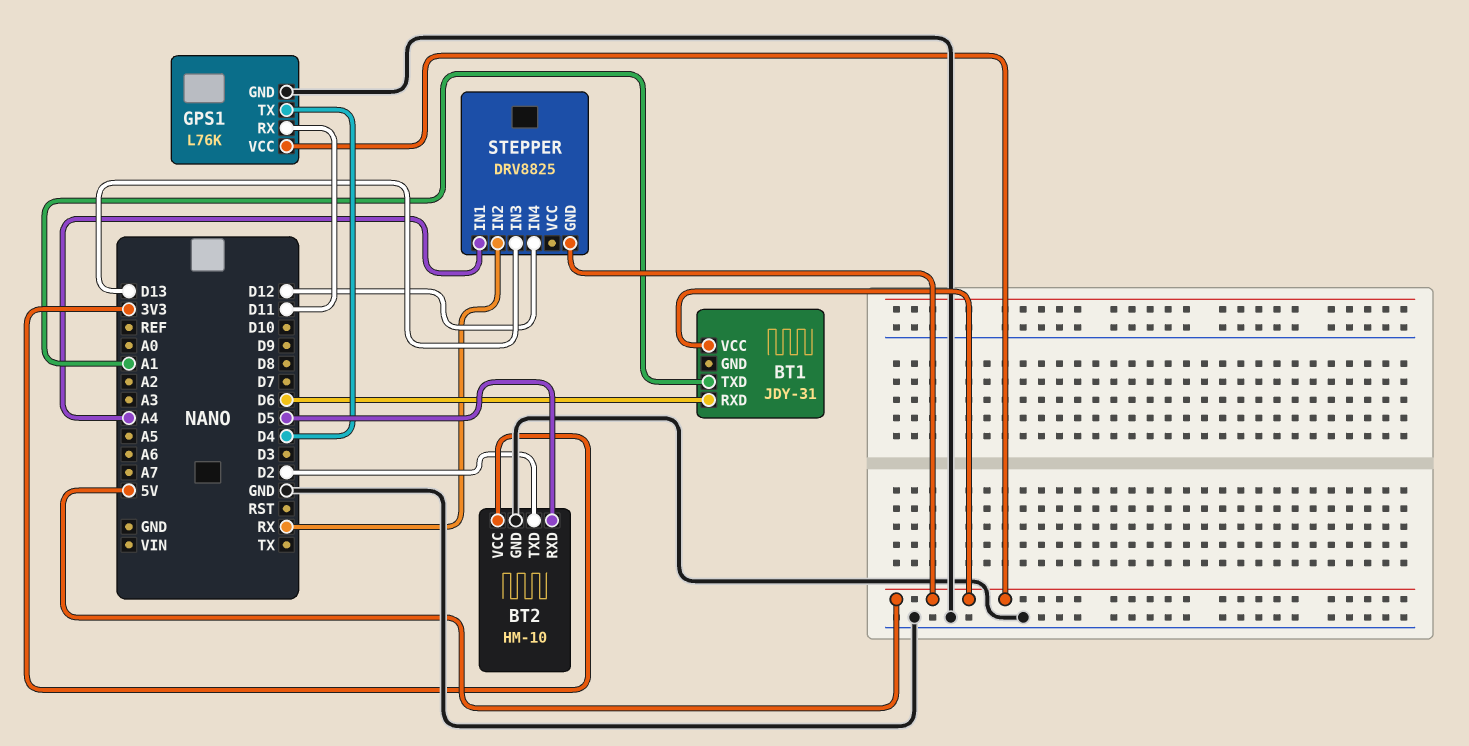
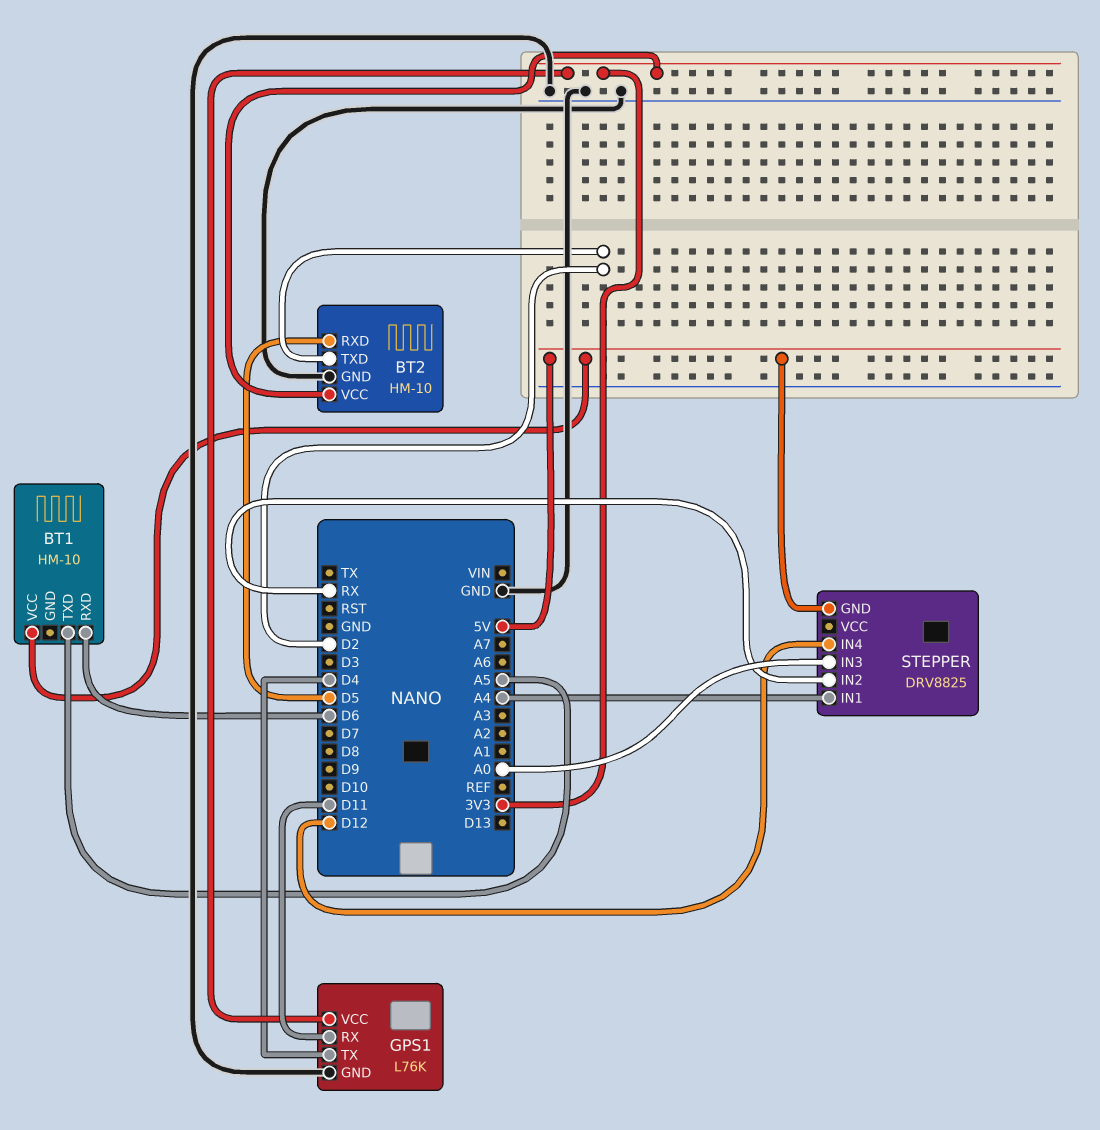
BT1: JDY-31 -> HM-10
BT1 pin TXD: A1 -> A5
GPS1 pin VCC: 5V -> 3V3
STEPPER pin IN3: D13 -> A0

